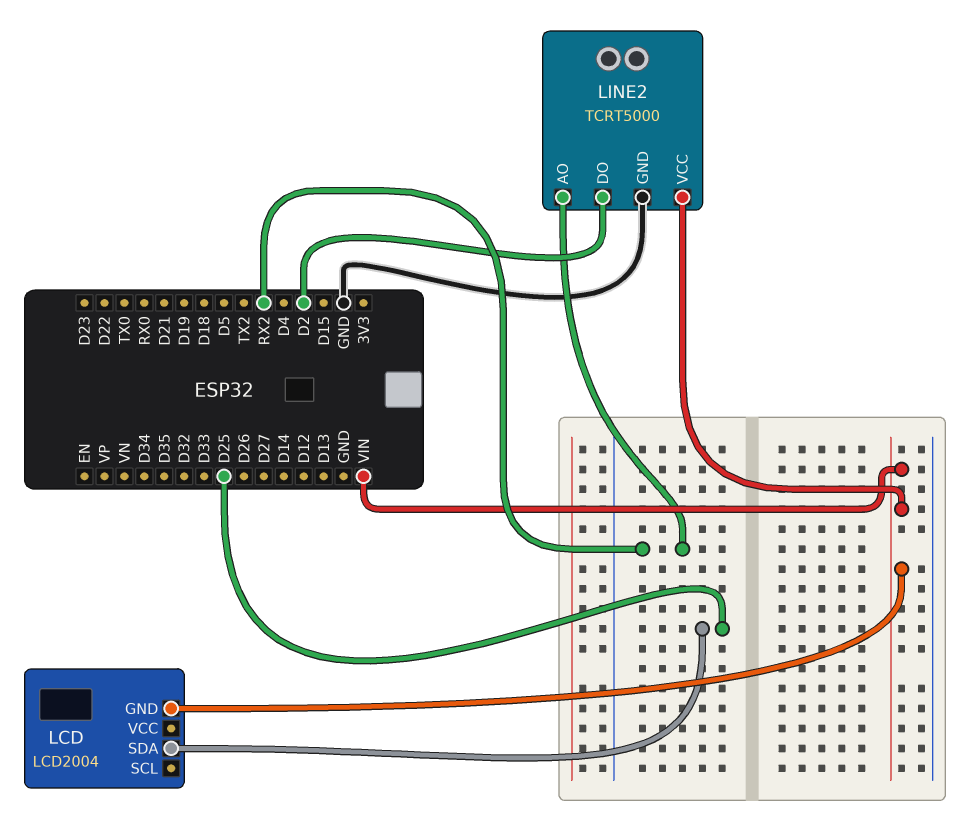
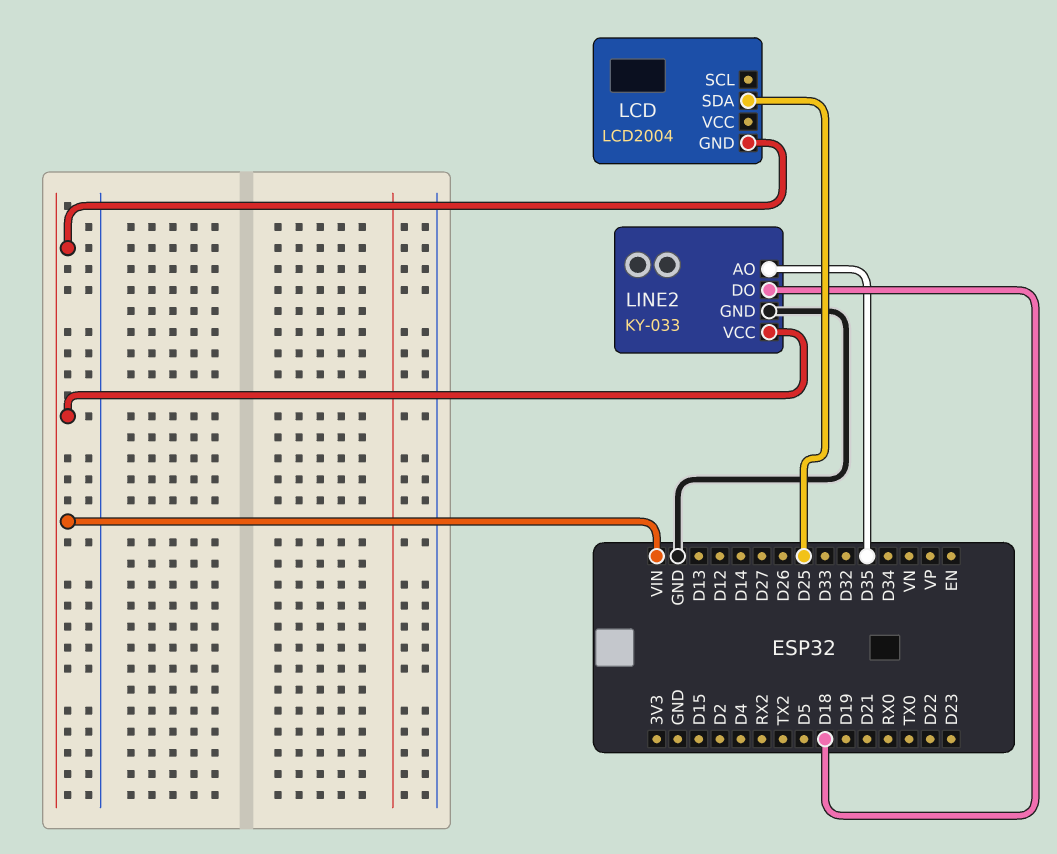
LINE2: TCRT5000 -> KY-033
LINE2 pin AO: RX2 -> D35
LINE2 pin DO: D2 -> D18

